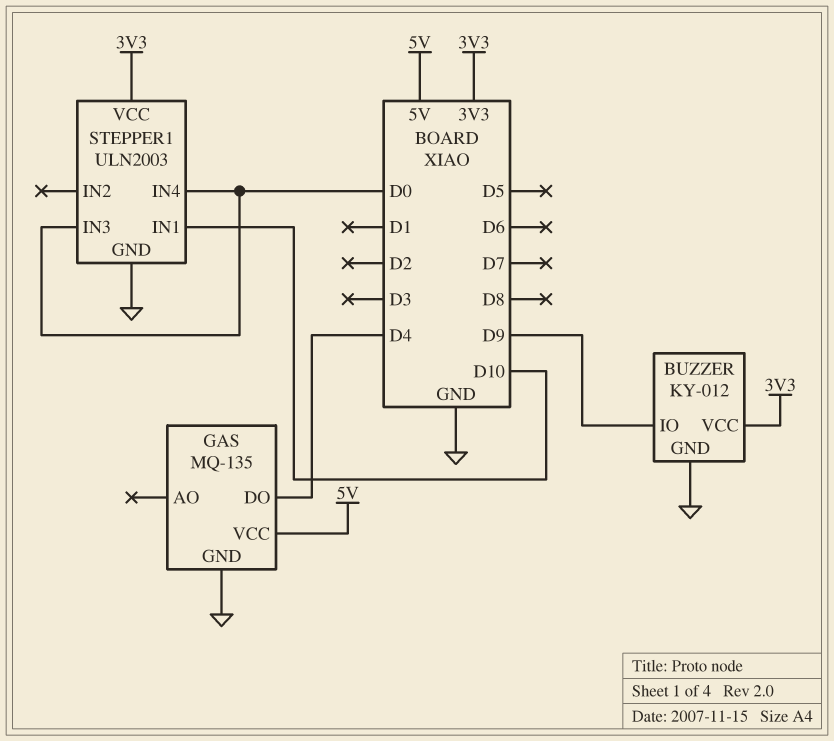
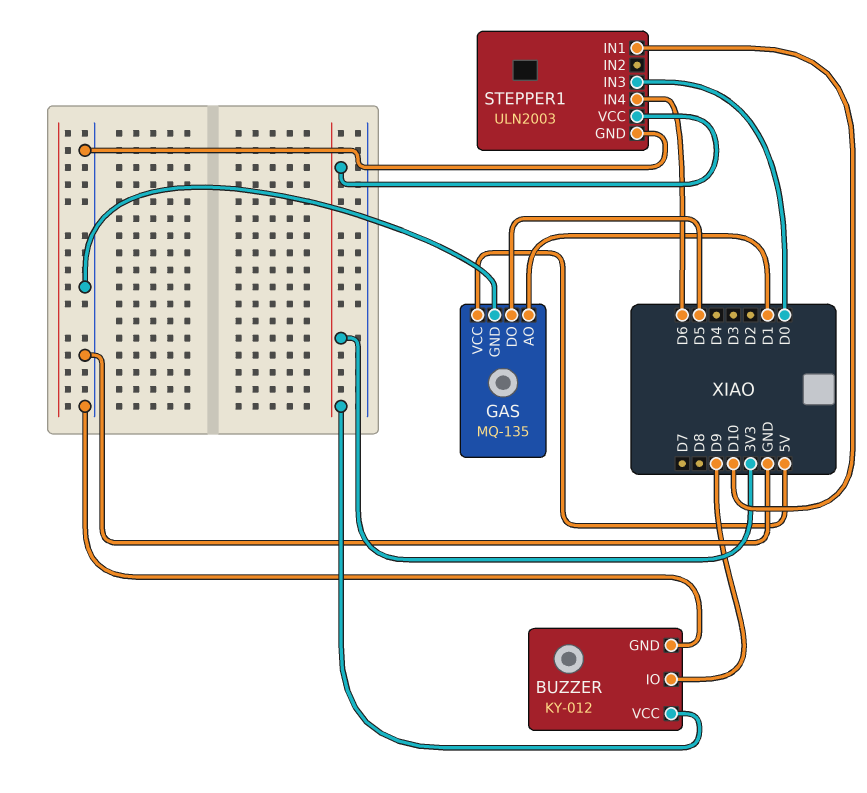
GAS pin AO: none -> D1
GAS pin DO: D4 -> D5
STEPPER1 pin IN4: D0 -> D6

